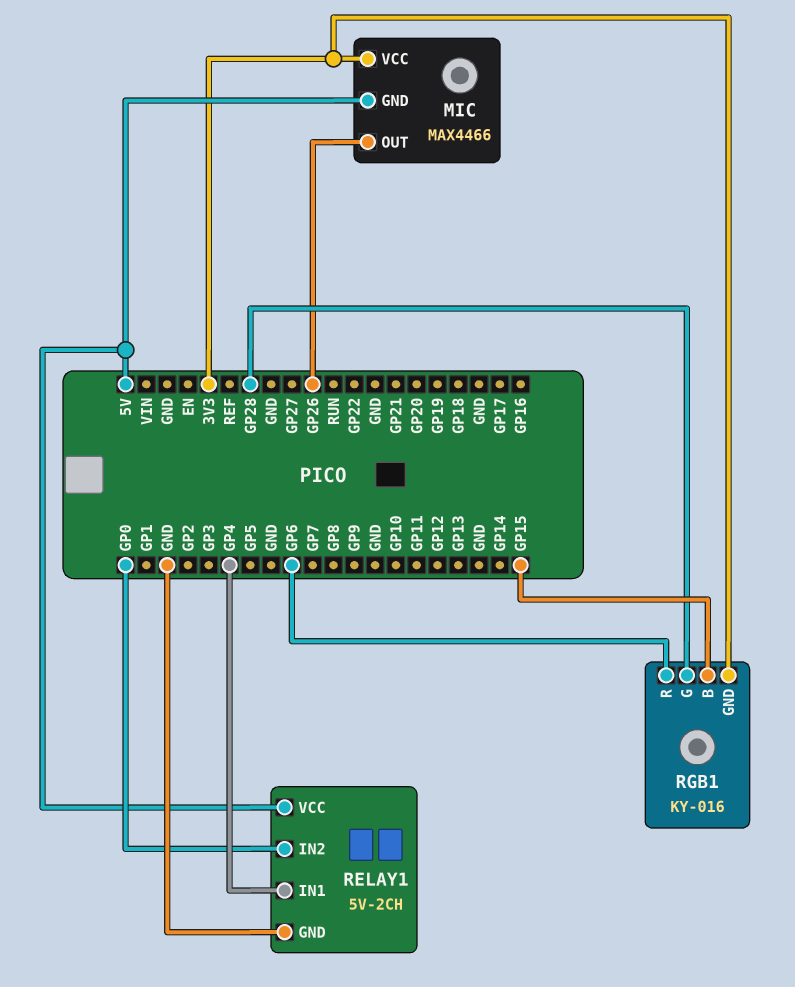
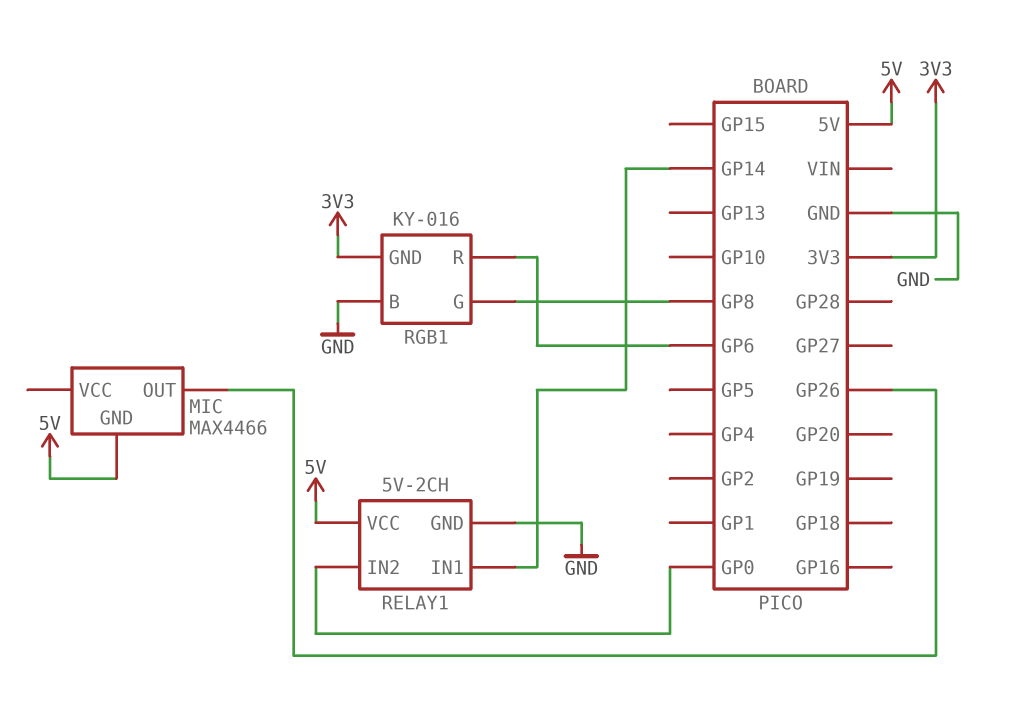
MIC pin VCC: 3V3 -> none
RELAY1 pin IN1: GP4 -> GP14
RGB1 pin B: GP15 -> GND
RGB1 pin G: GP28 -> GP8

